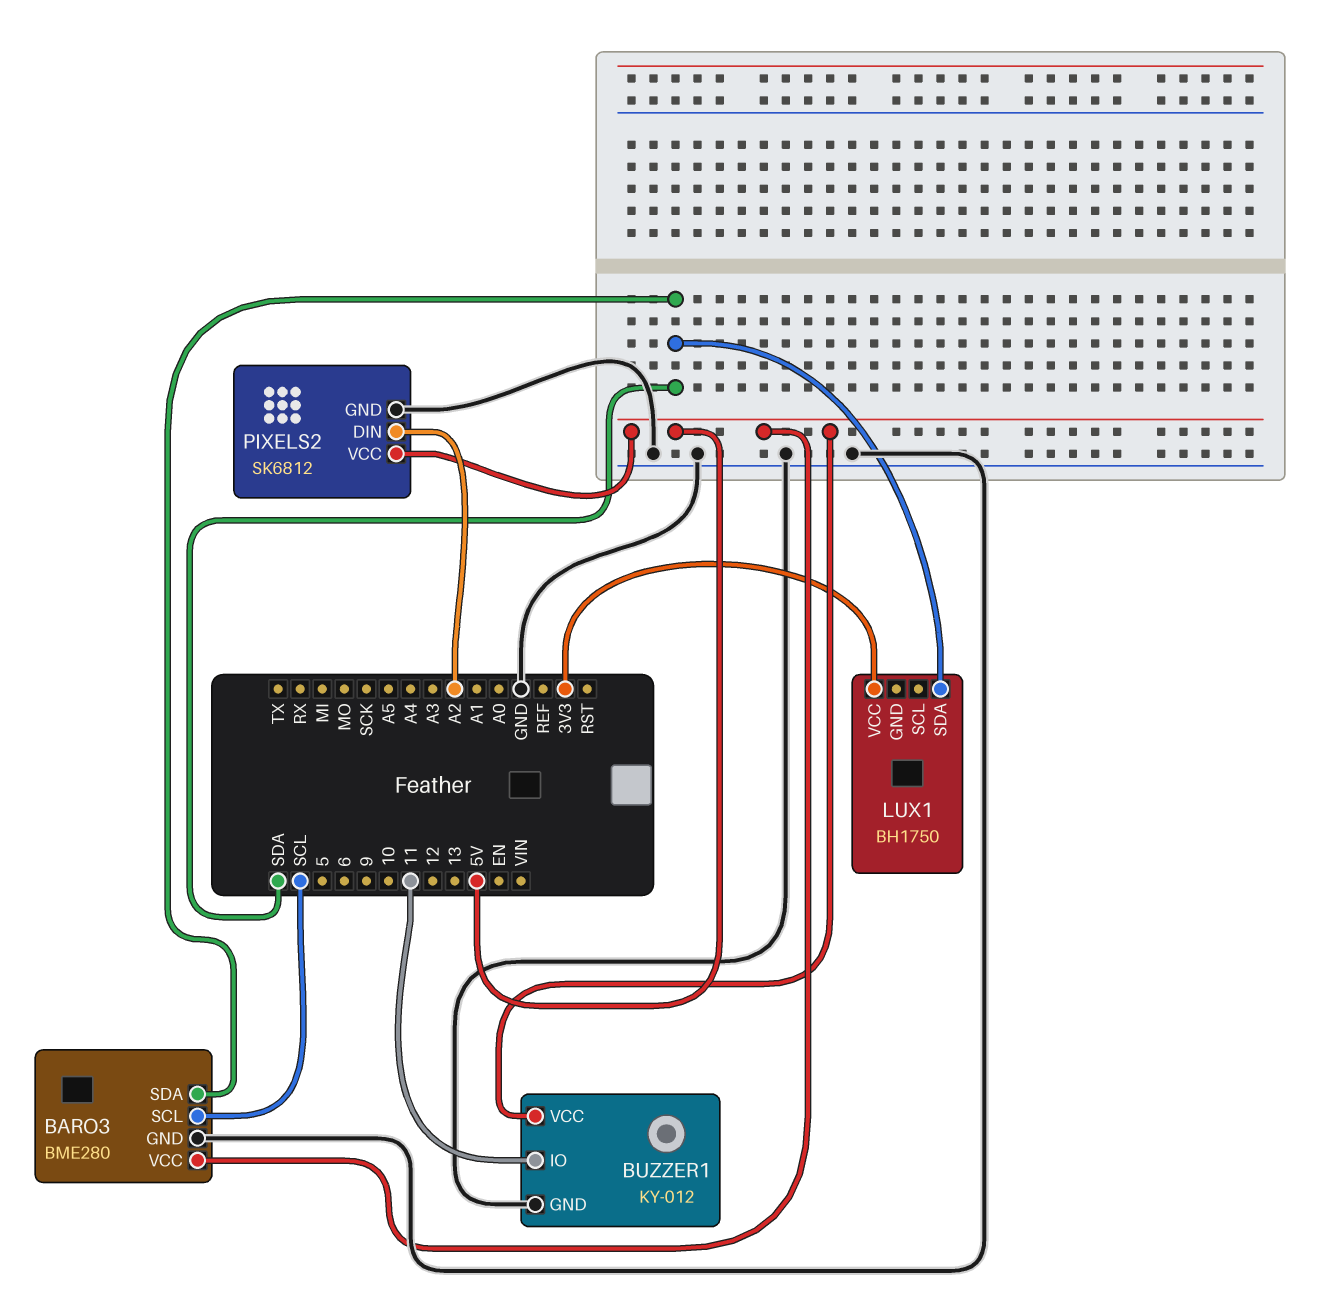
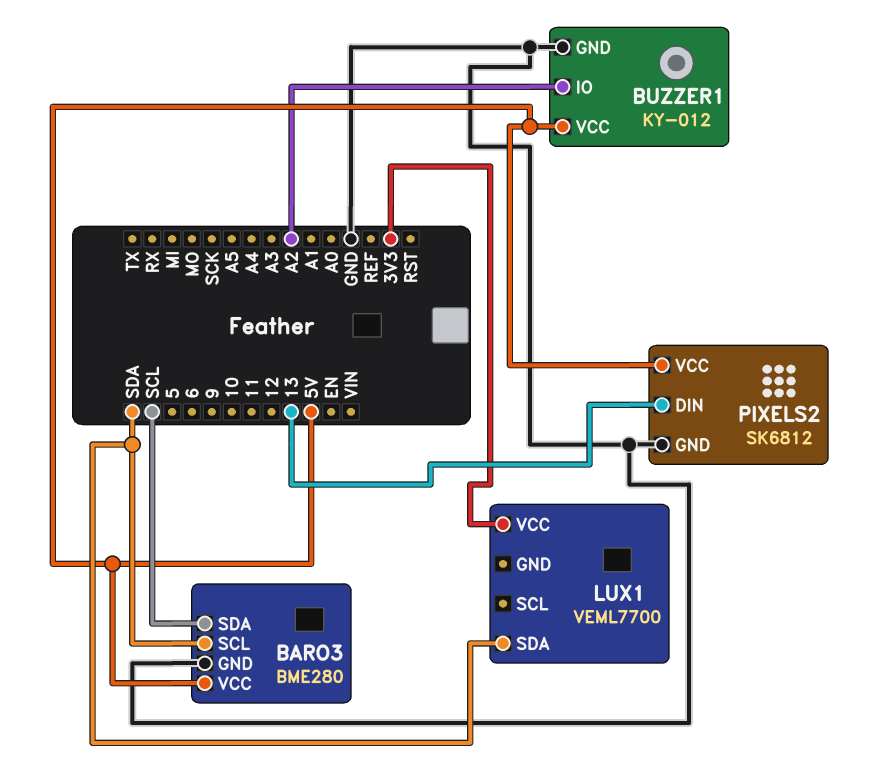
BARO3 pin SCL: SCL -> SDA
BARO3 pin SDA: SDA -> SCL
BUZZER1 pin IO: 11 -> A2
LUX1: BH1750 -> VEML7700
PIXELS2 pin DIN: A2 -> 13

